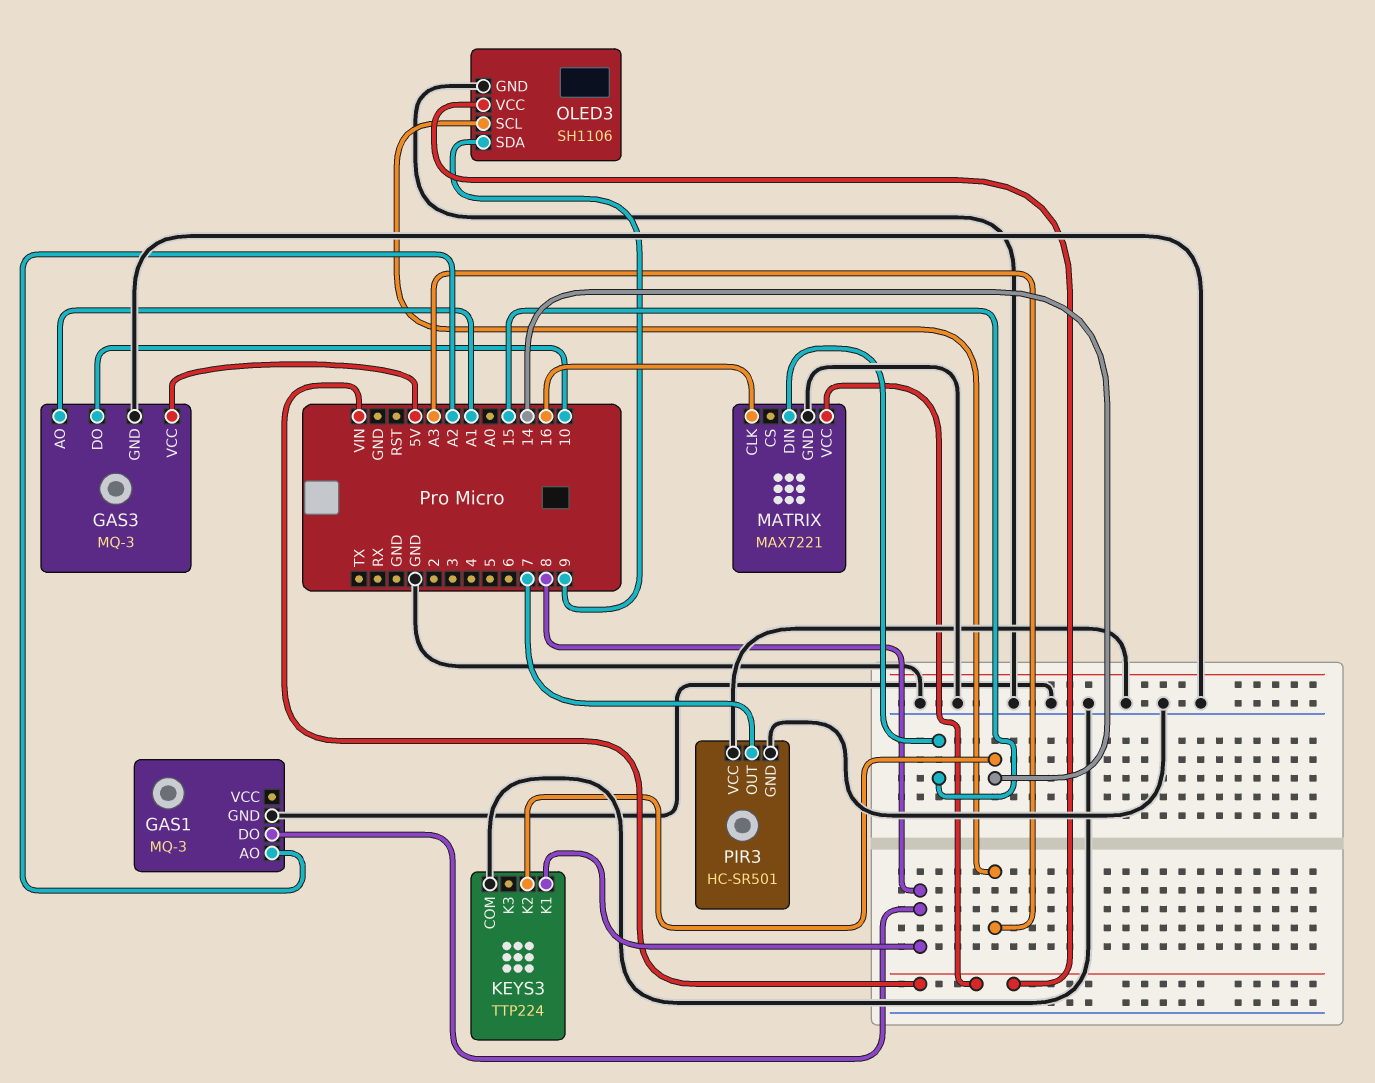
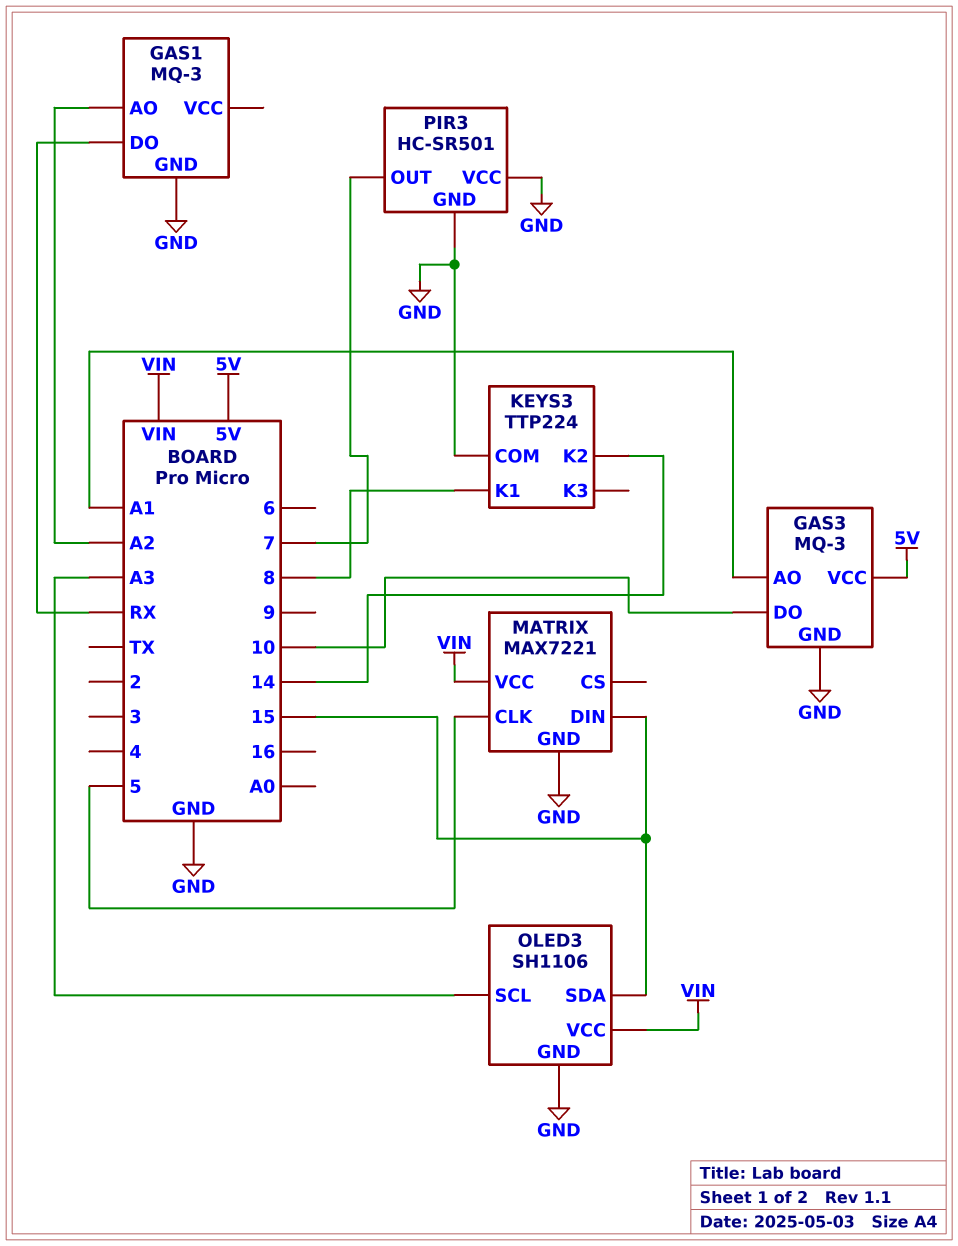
GAS1 pin DO: 8 -> RX
MATRIX pin CLK: 16 -> 5
OLED3 pin SDA: 9 -> 15

